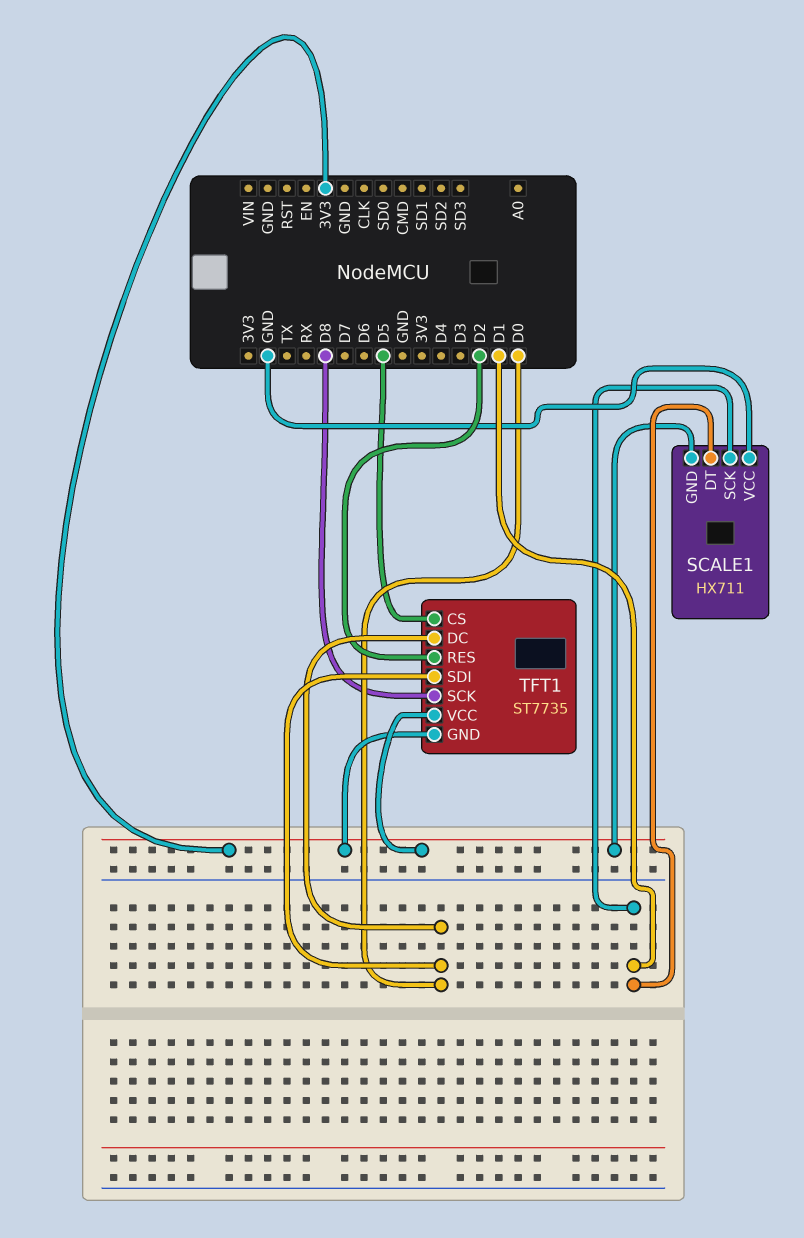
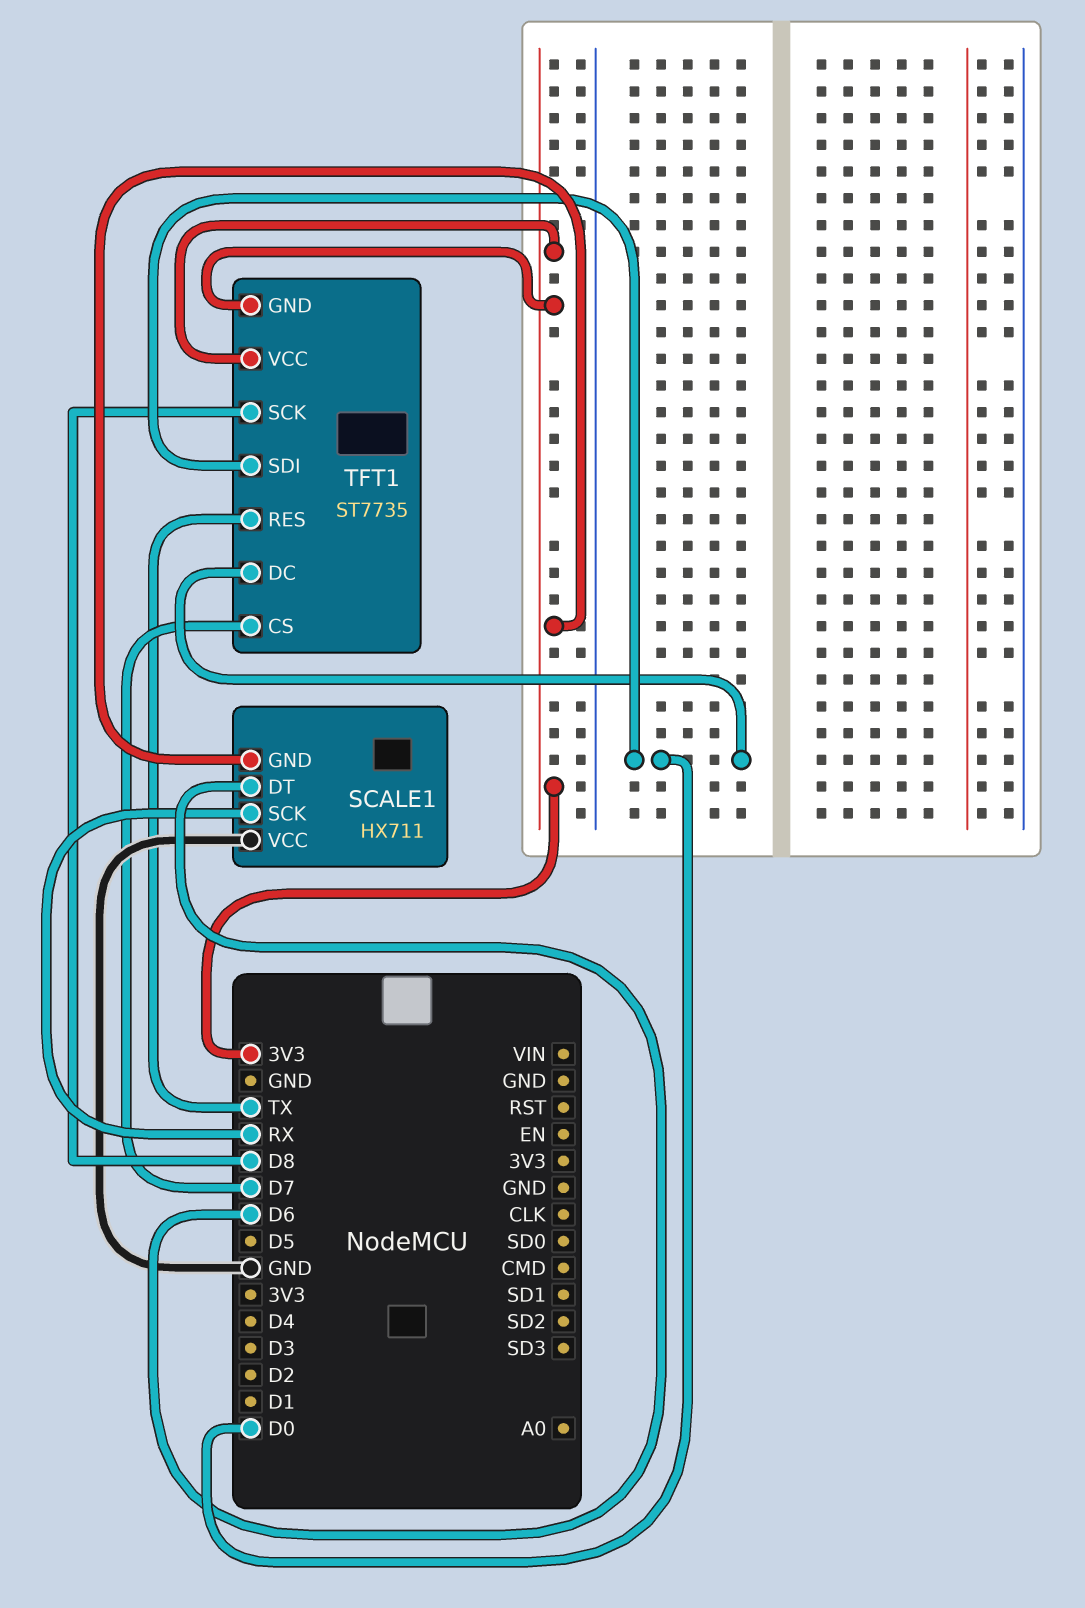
SCALE1 pin DT: D1 -> D6
SCALE1 pin SCK: D1 -> RX
TFT1 pin CS: D5 -> D7
TFT1 pin RES: D2 -> TX

